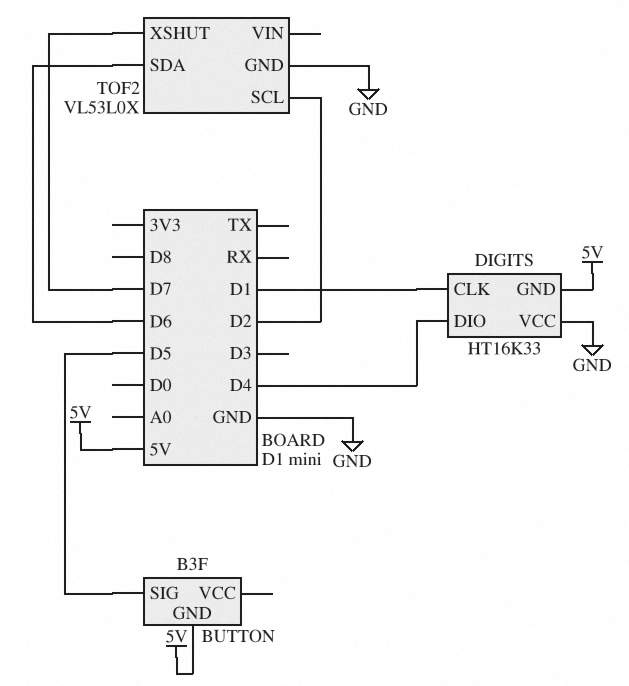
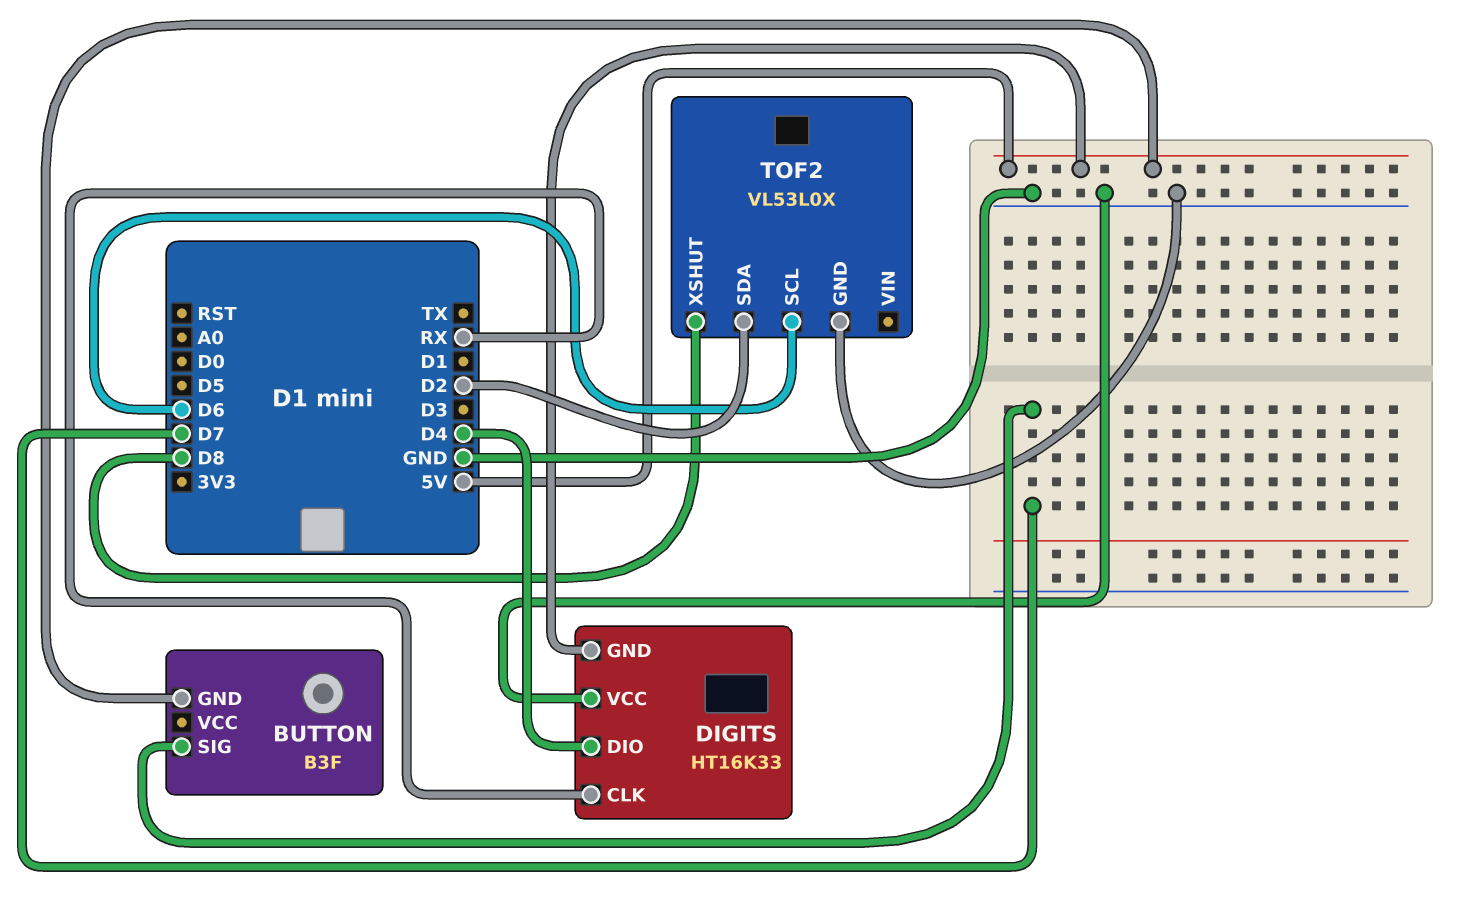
BUTTON pin SIG: D5 -> D7
DIGITS pin CLK: D1 -> RX
TOF2 pin SCL: D2 -> D6
TOF2 pin SDA: D6 -> D2
TOF2 pin XSHUT: D7 -> D8

